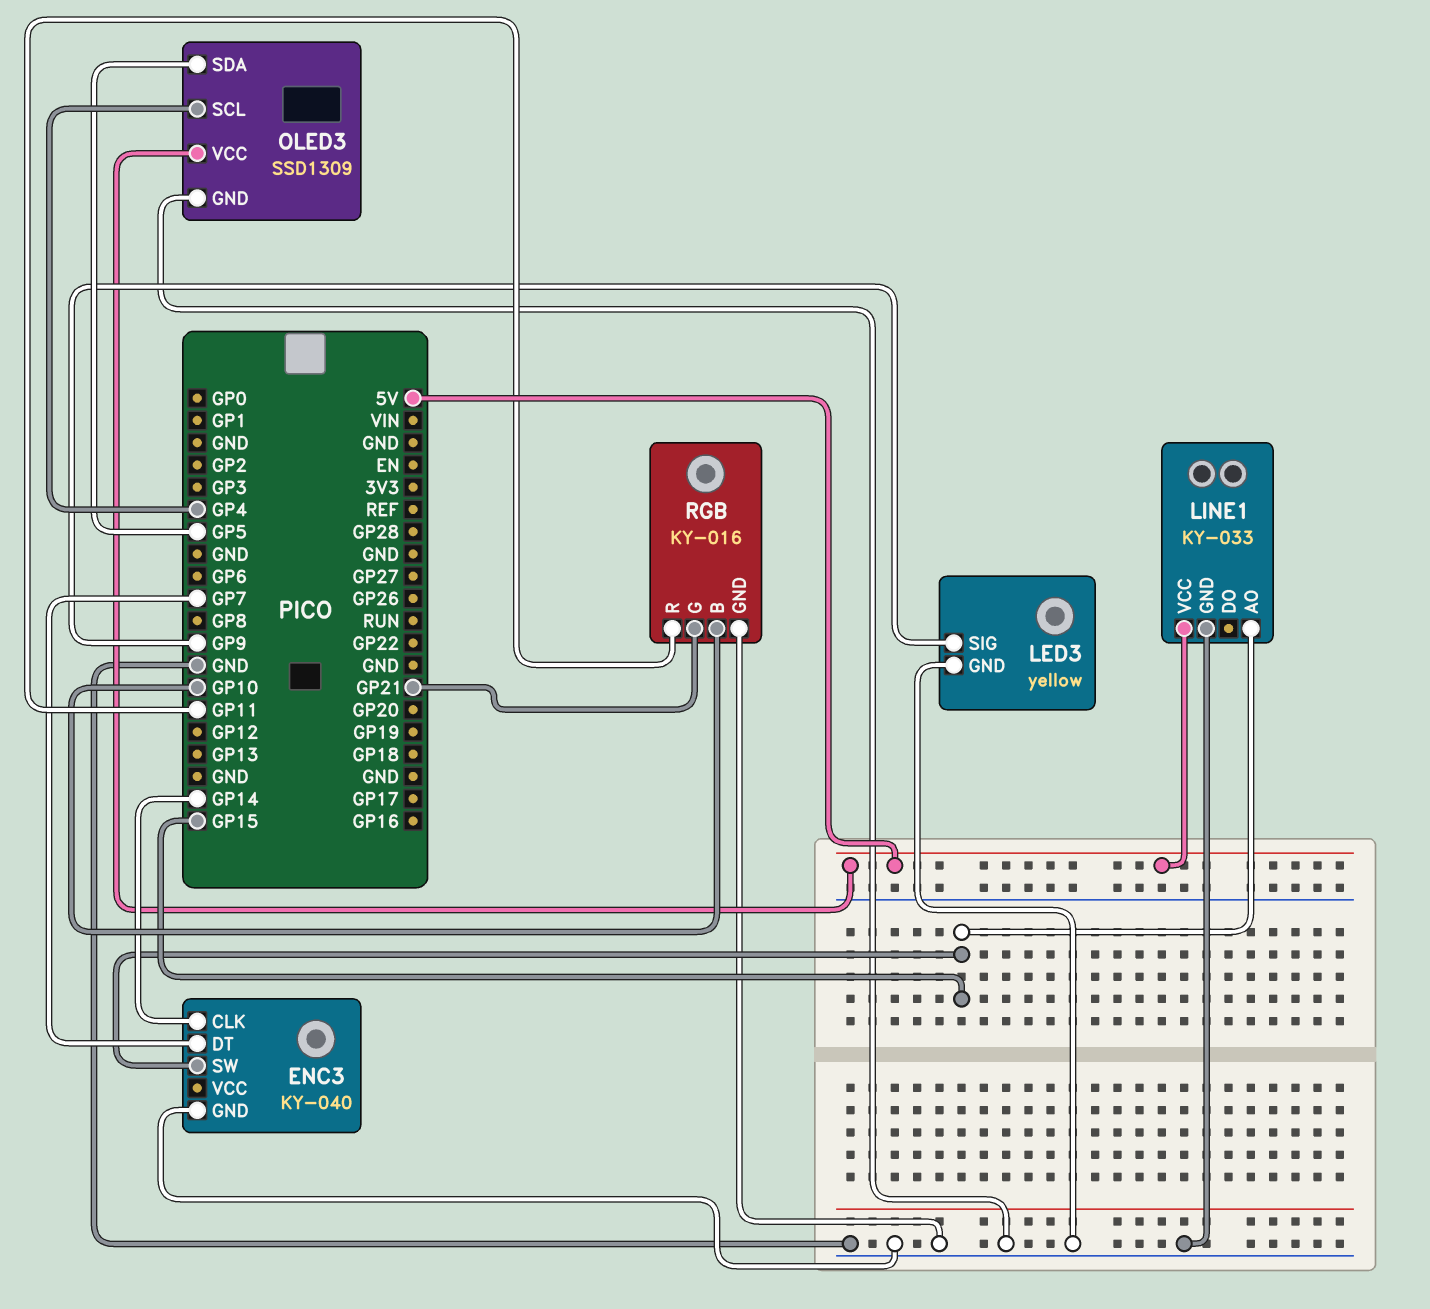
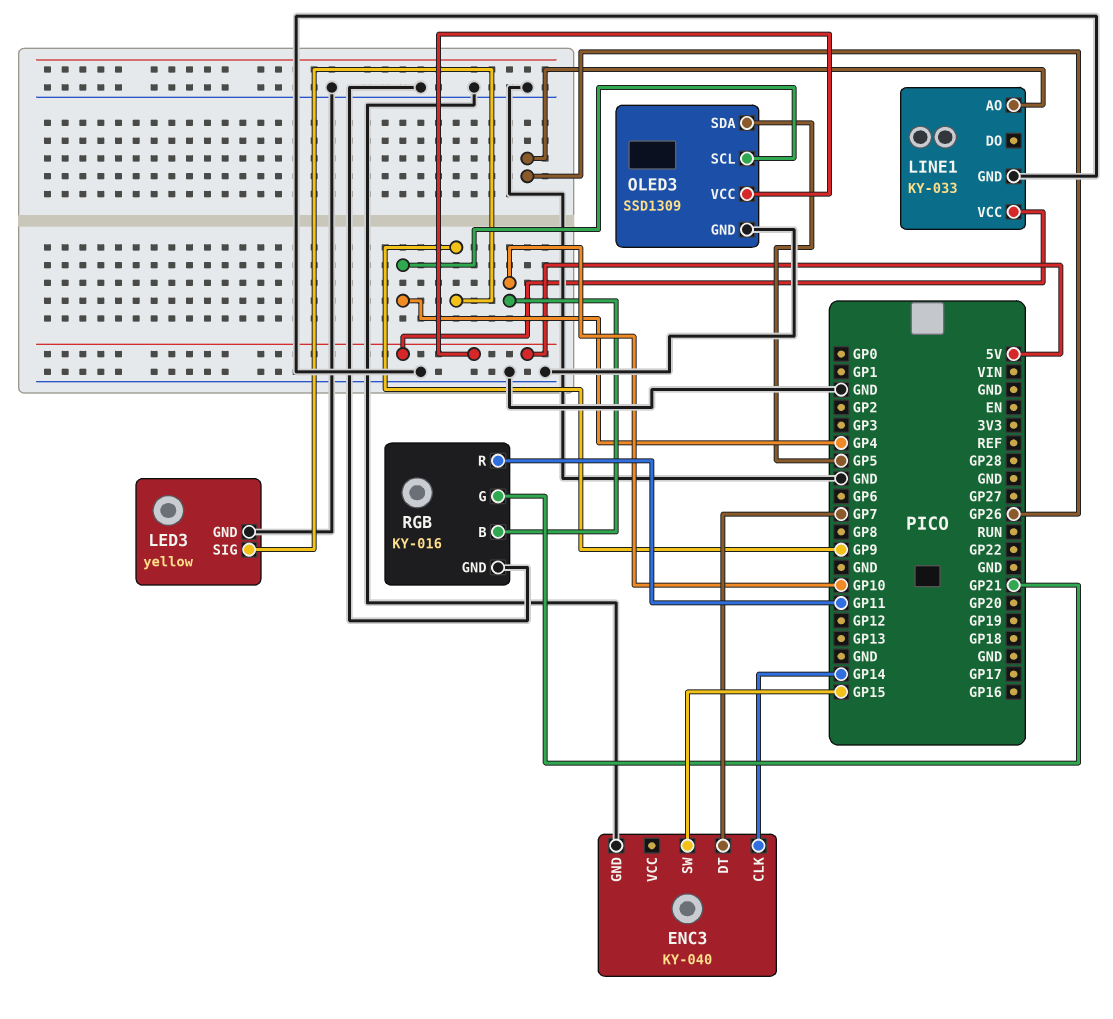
LINE1 pin AO: GP15 -> GP26

